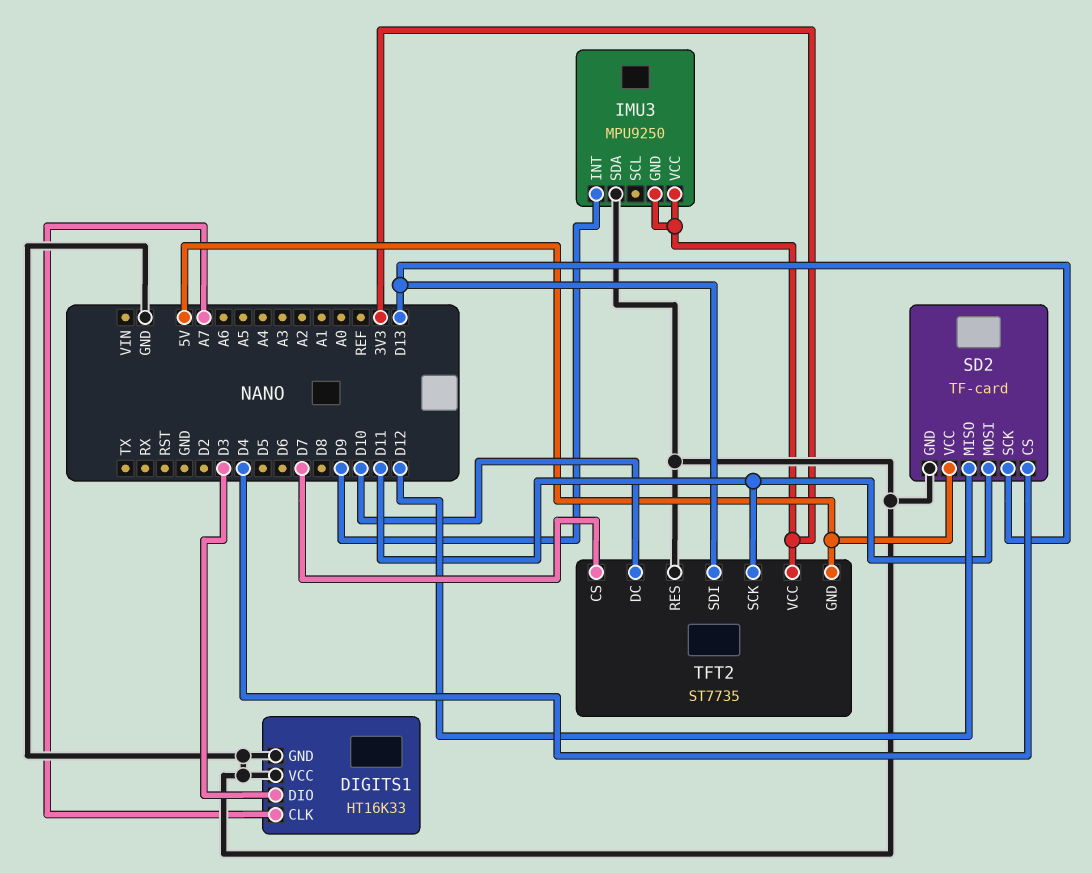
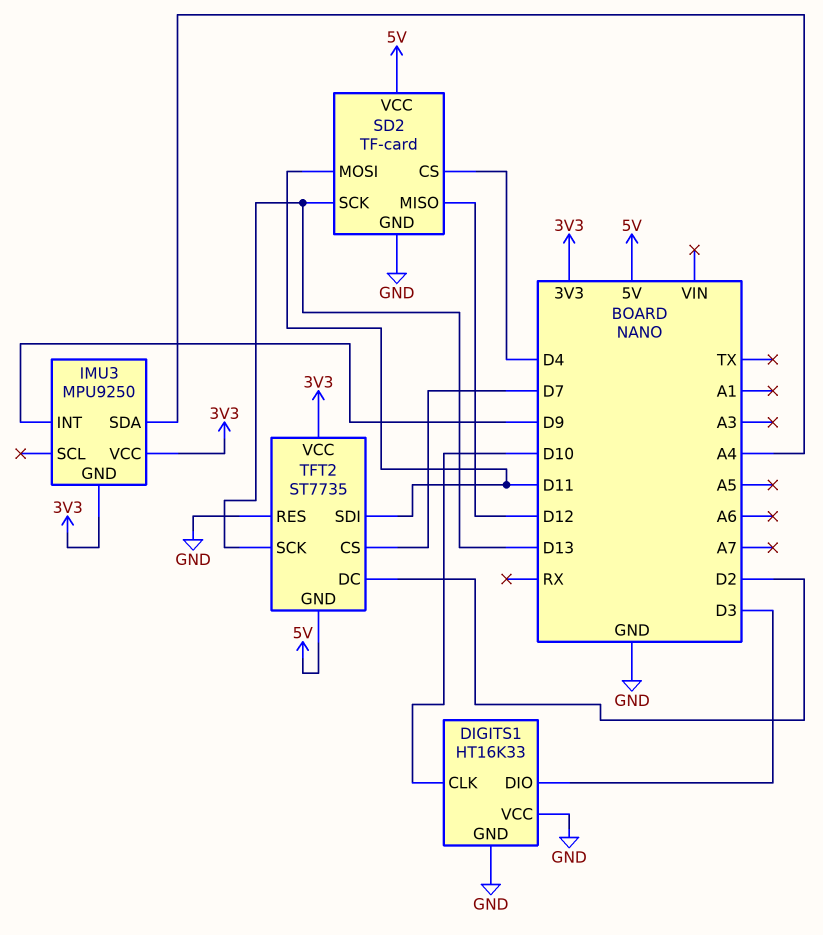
DIGITS1 pin CLK: A7 -> D10
IMU3 pin SDA: GND -> A4
TFT2 pin DC: D10 -> D2
TFT2 pin SCK: D11 -> D13
TFT2 pin SDI: D13 -> D11

